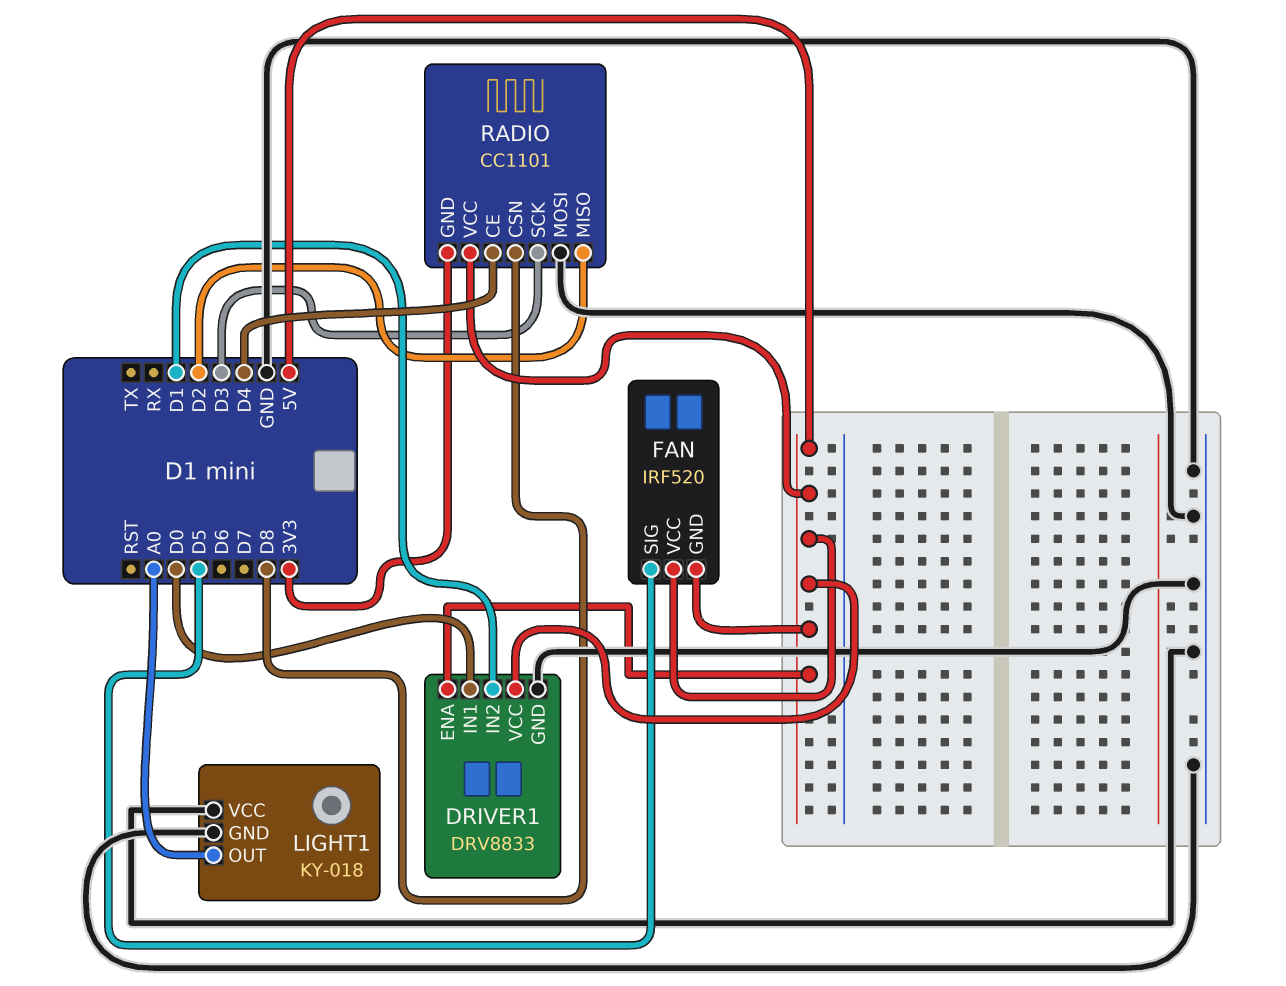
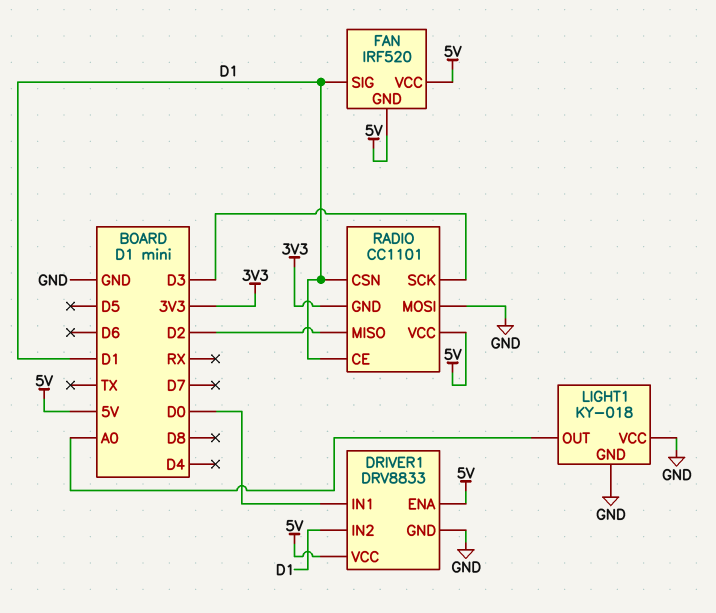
FAN pin SIG: D5 -> D1
RADIO pin CE: D4 -> D1
RADIO pin CSN: D8 -> D1

